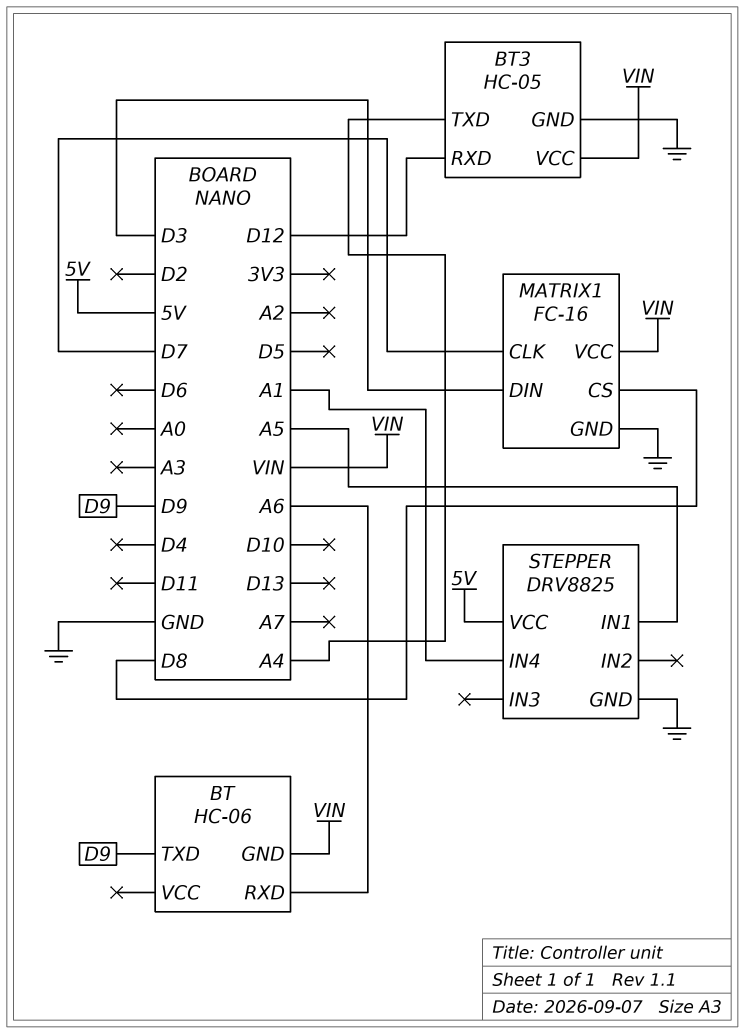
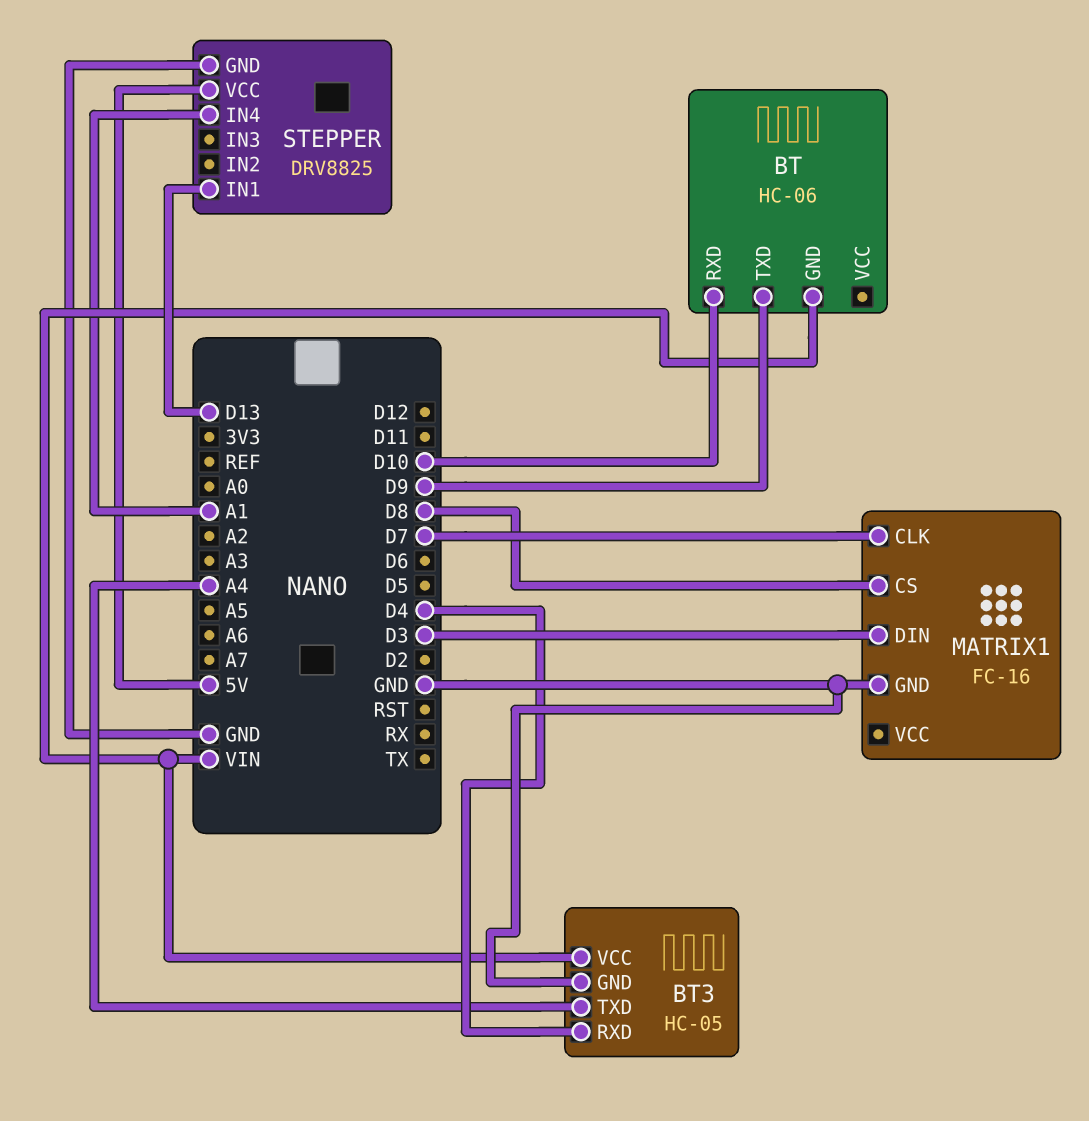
BT pin RXD: A6 -> D10
BT3 pin RXD: D12 -> D4
MATRIX1 pin VCC: VIN -> none
STEPPER pin IN1: A5 -> D13

